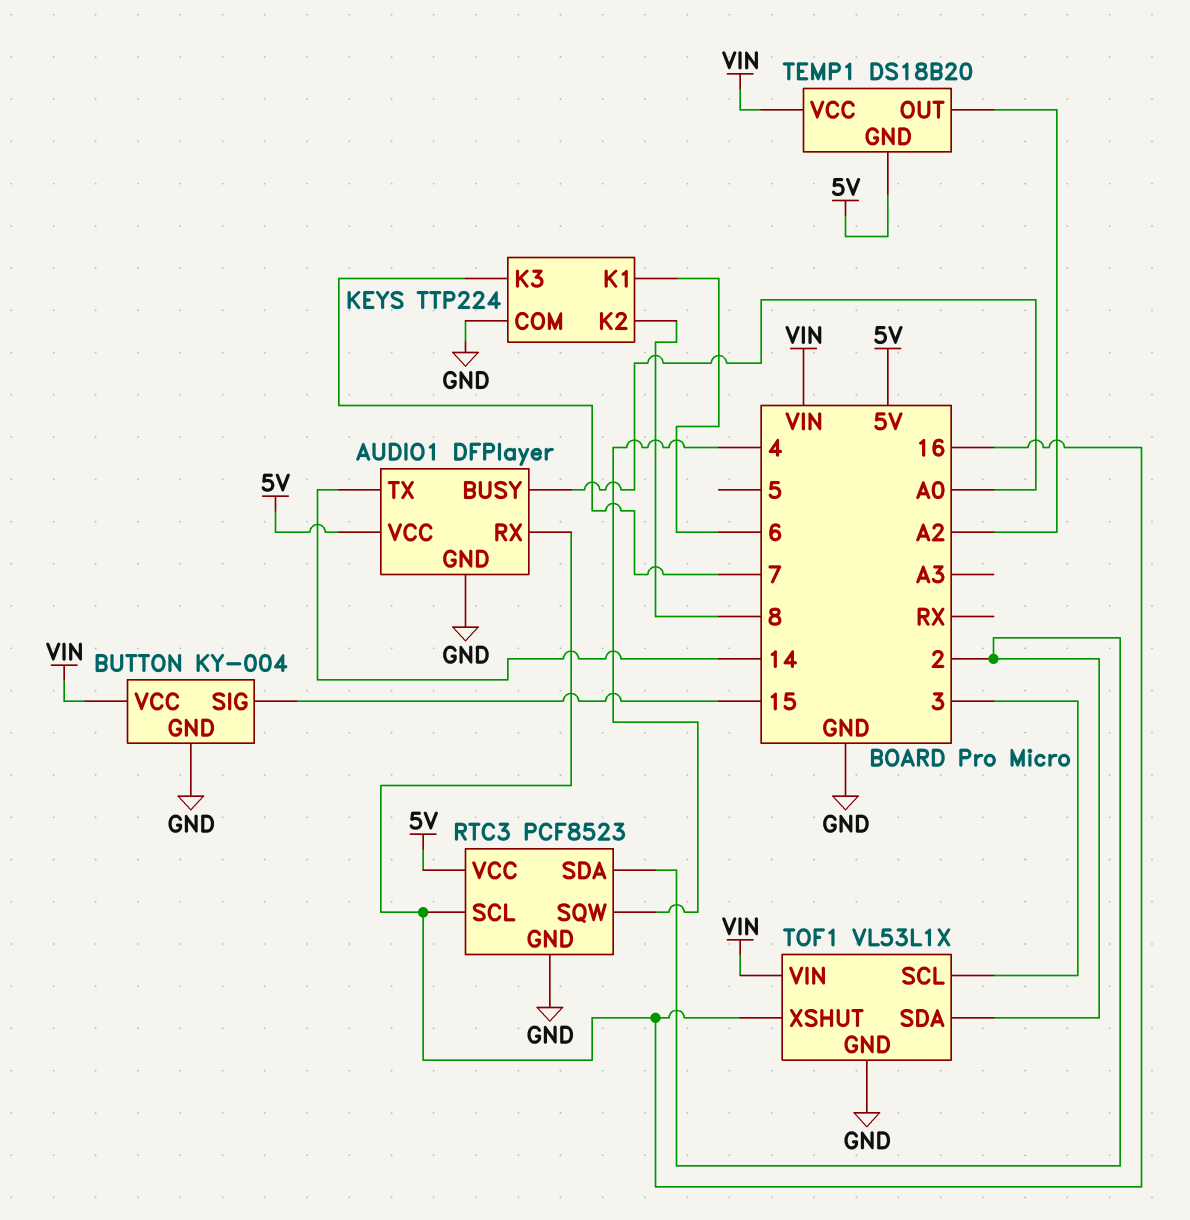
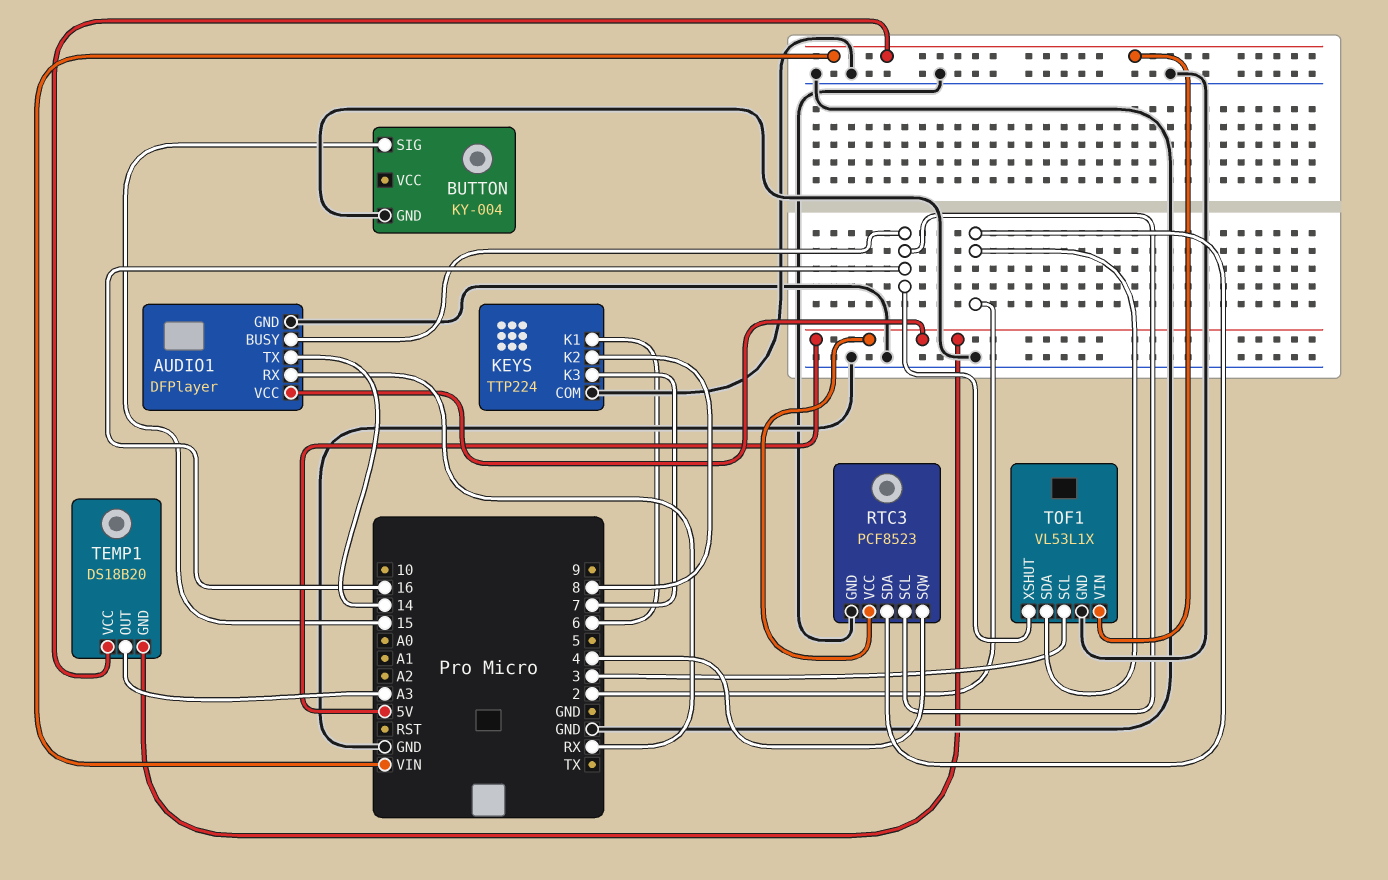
AUDIO1 pin BUSY: A0 -> 16
AUDIO1 pin RX: 16 -> RX
BUTTON pin VCC: VIN -> none
TEMP1 pin OUT: A2 -> A3

